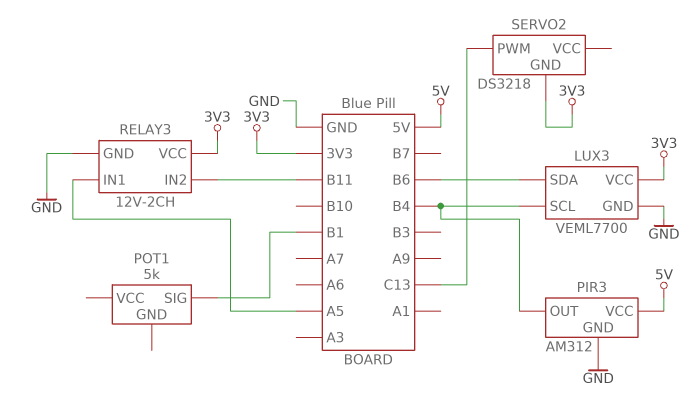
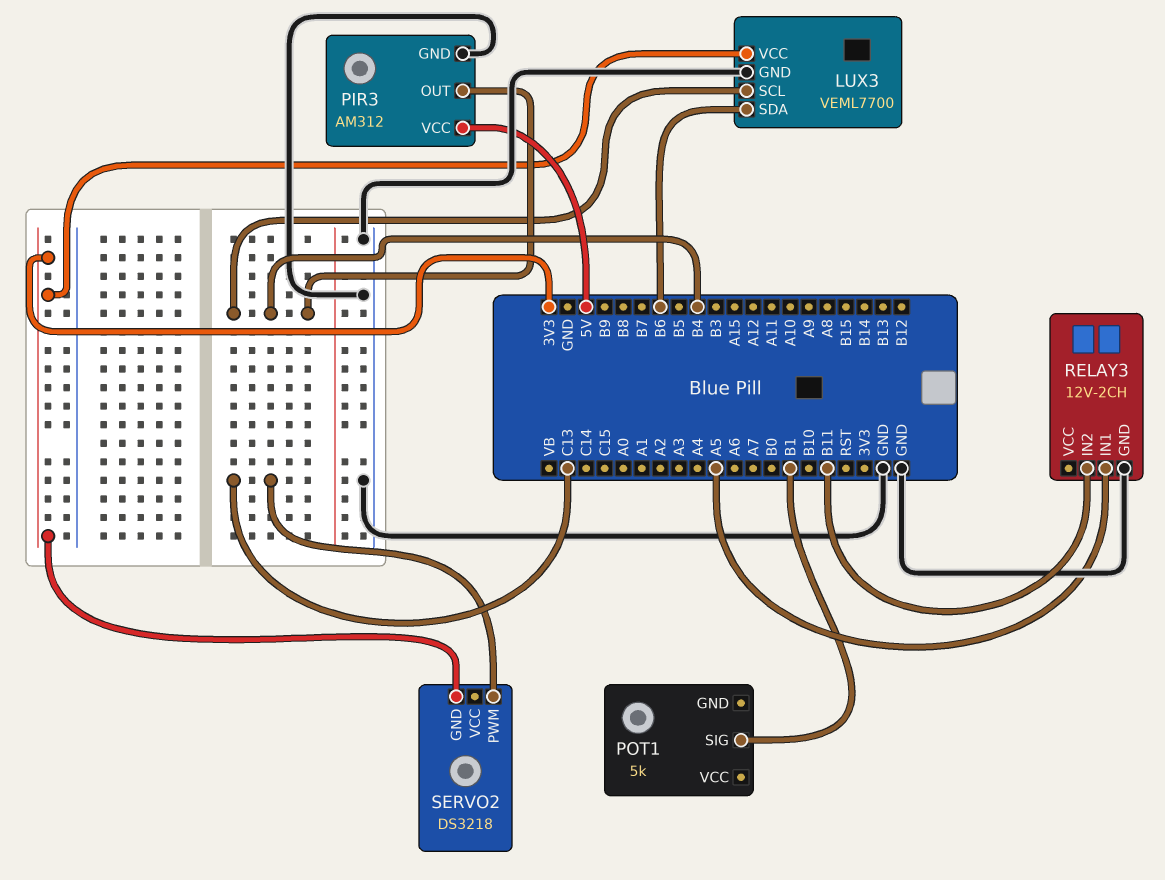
RELAY3 pin VCC: 3V3 -> none

